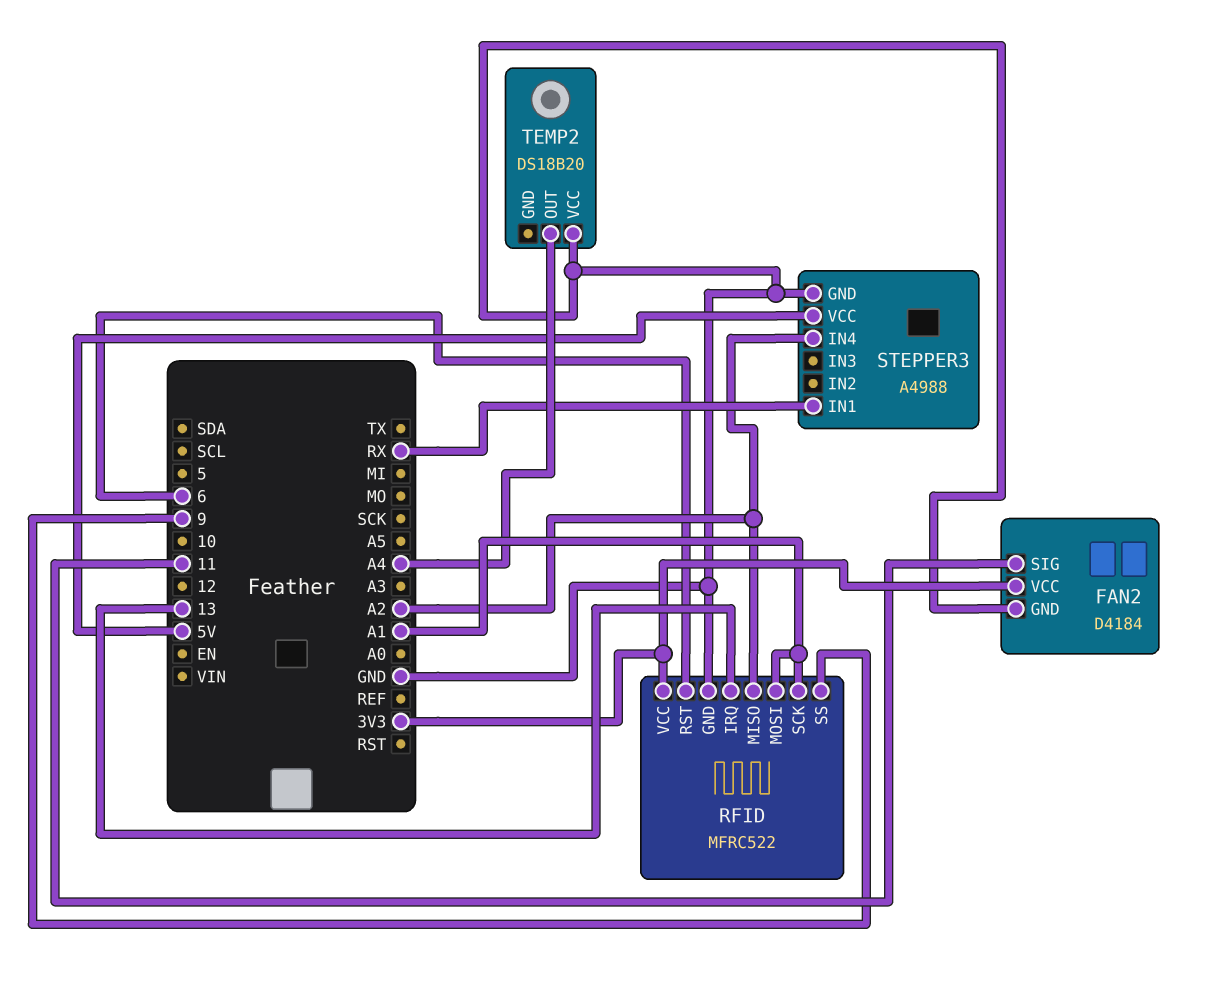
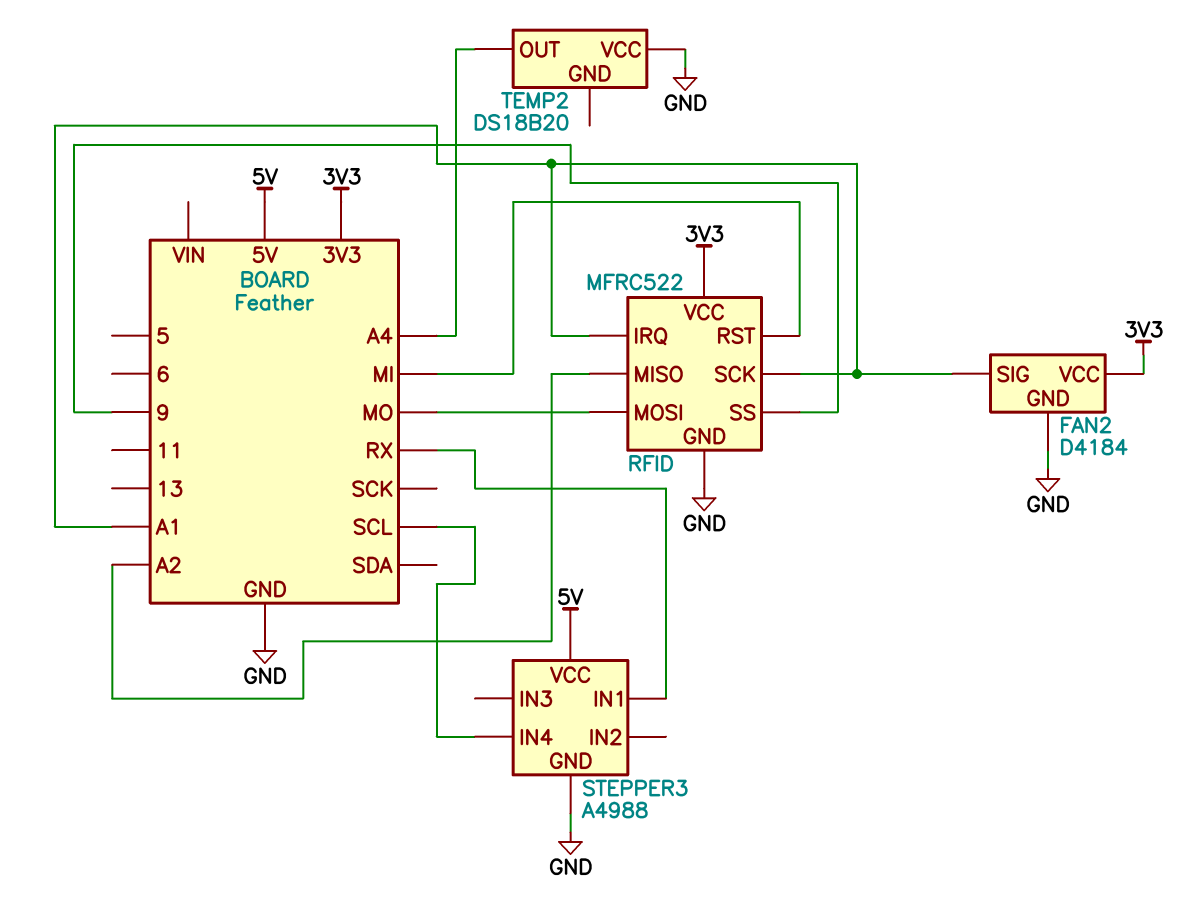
FAN2 pin SIG: 11 -> A1
RFID pin IRQ: 13 -> A1
RFID pin MOSI: A1 -> MO
RFID pin RST: 6 -> MI
STEPPER3 pin IN4: A2 -> SCL

